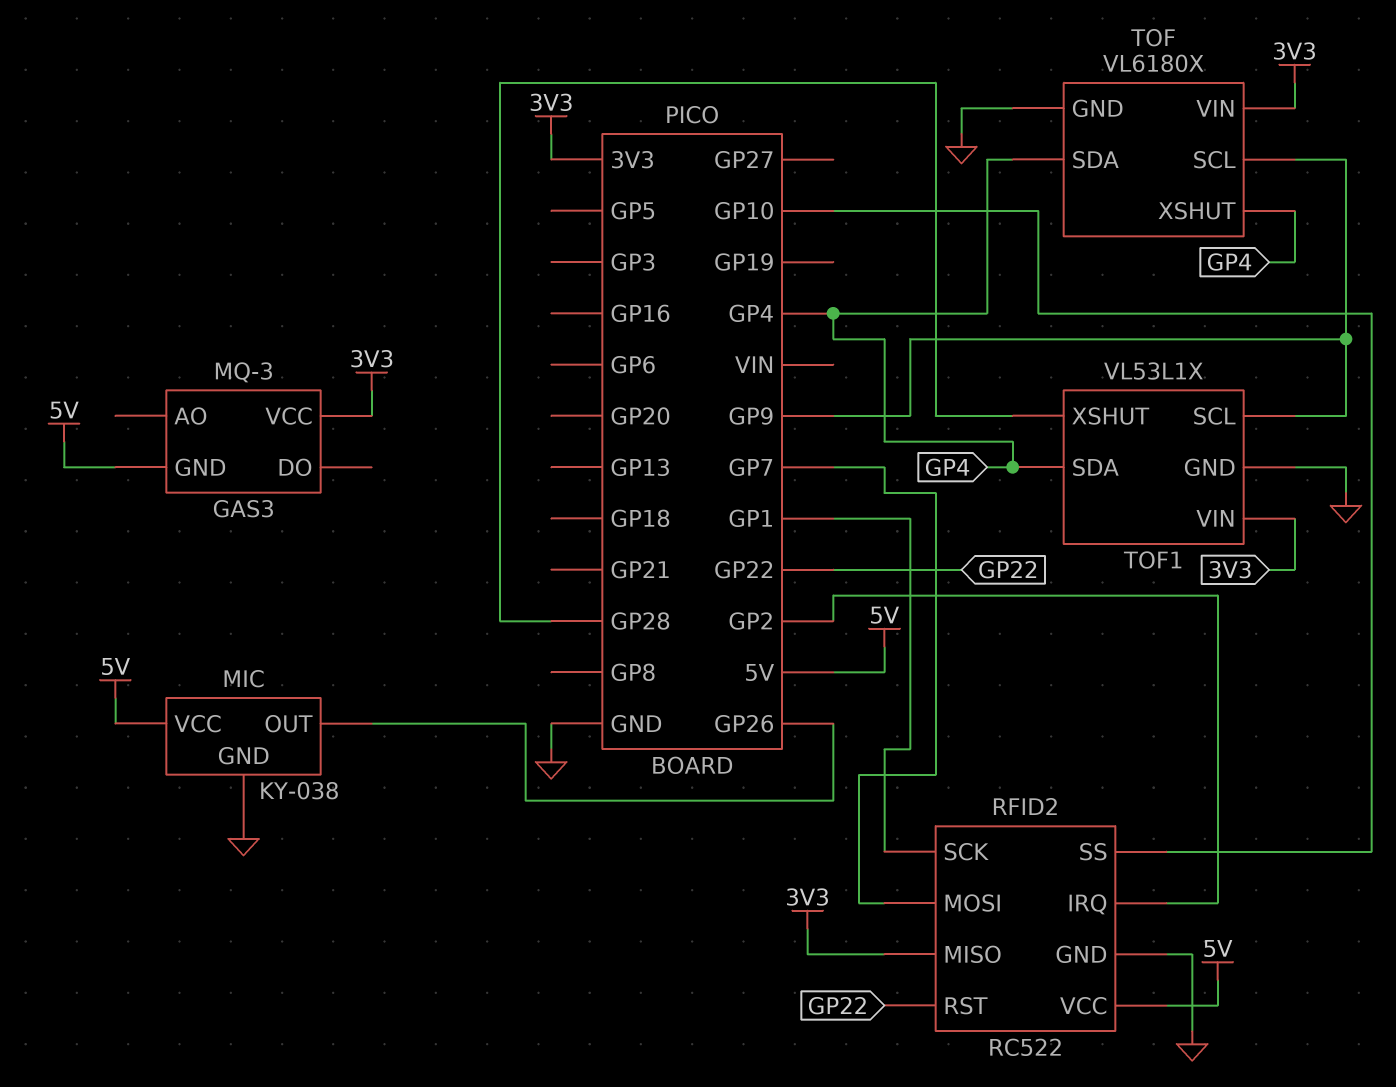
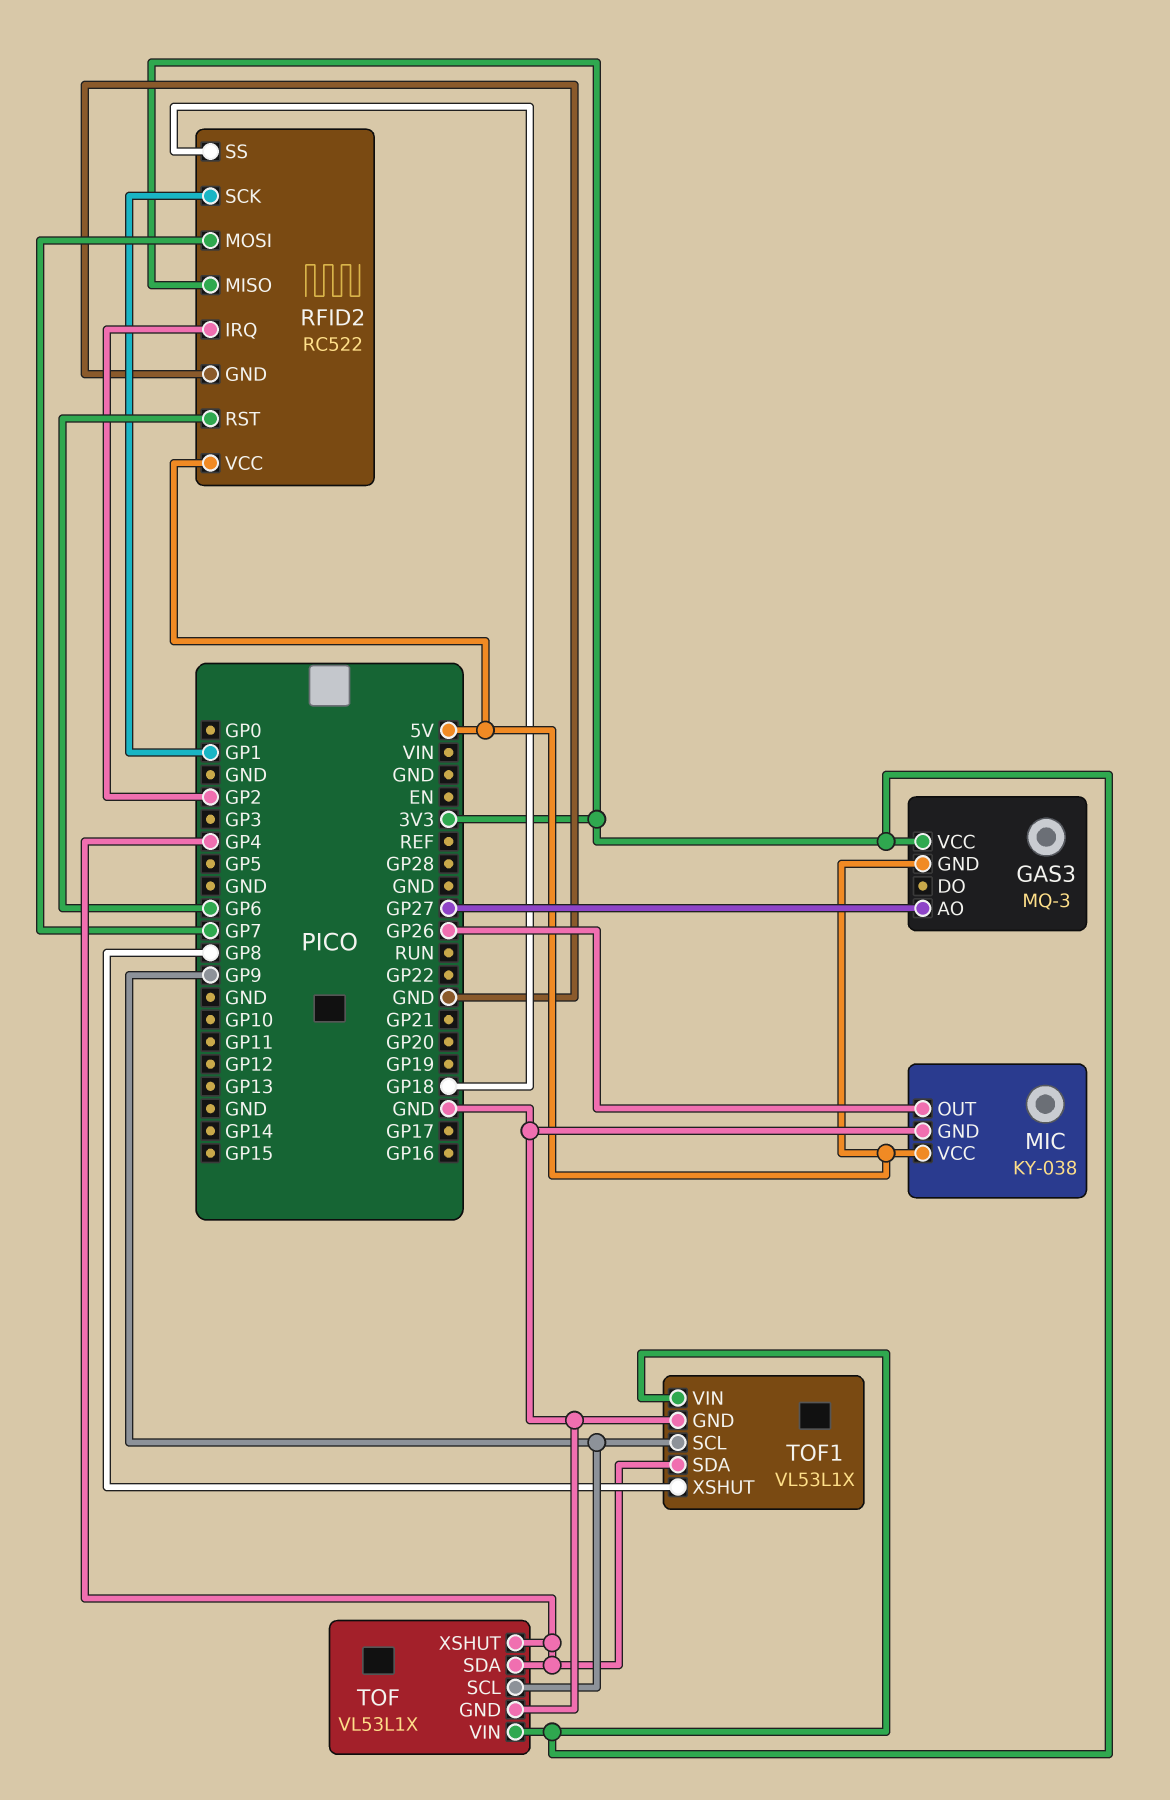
GAS3 pin AO: none -> GP27
RFID2 pin RST: GP22 -> GP6
RFID2 pin SS: GP10 -> GP18
TOF: VL6180X -> VL53L1X
TOF1 pin XSHUT: GP28 -> GP8

